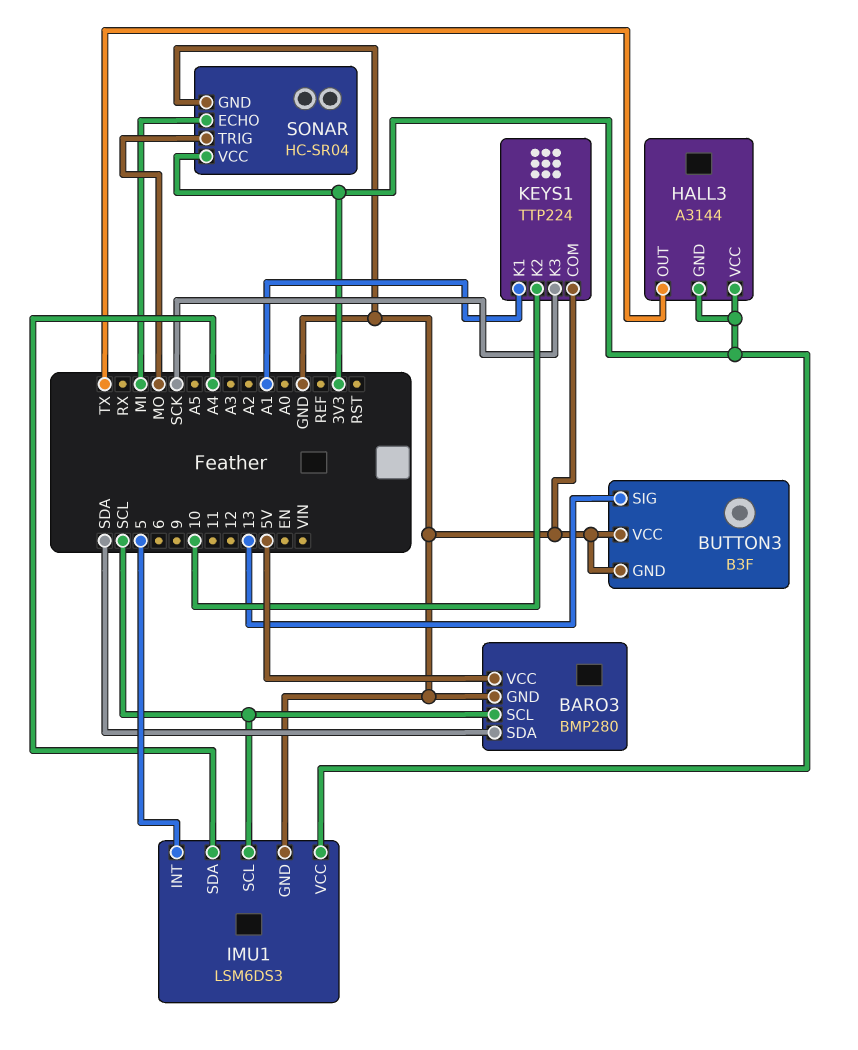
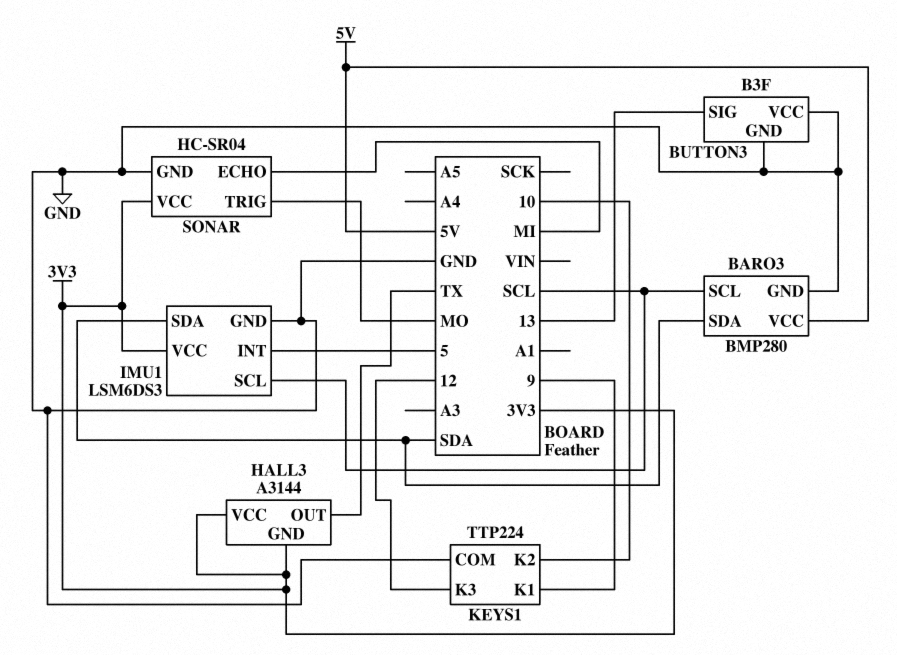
IMU1 pin SDA: A4 -> SDA
KEYS1 pin K1: A1 -> 9
KEYS1 pin K3: SCK -> 12

